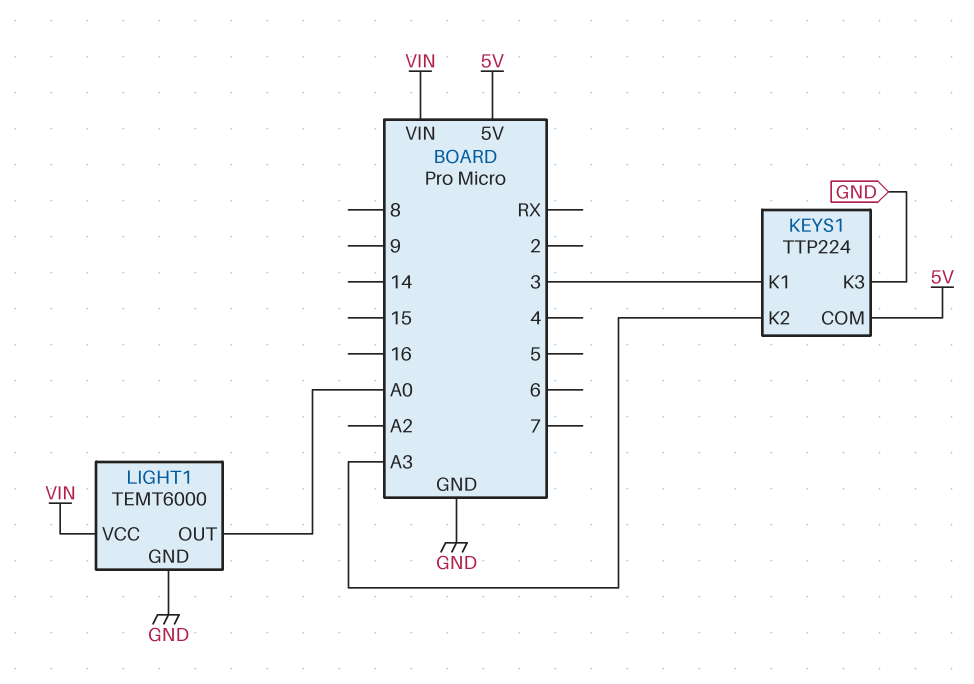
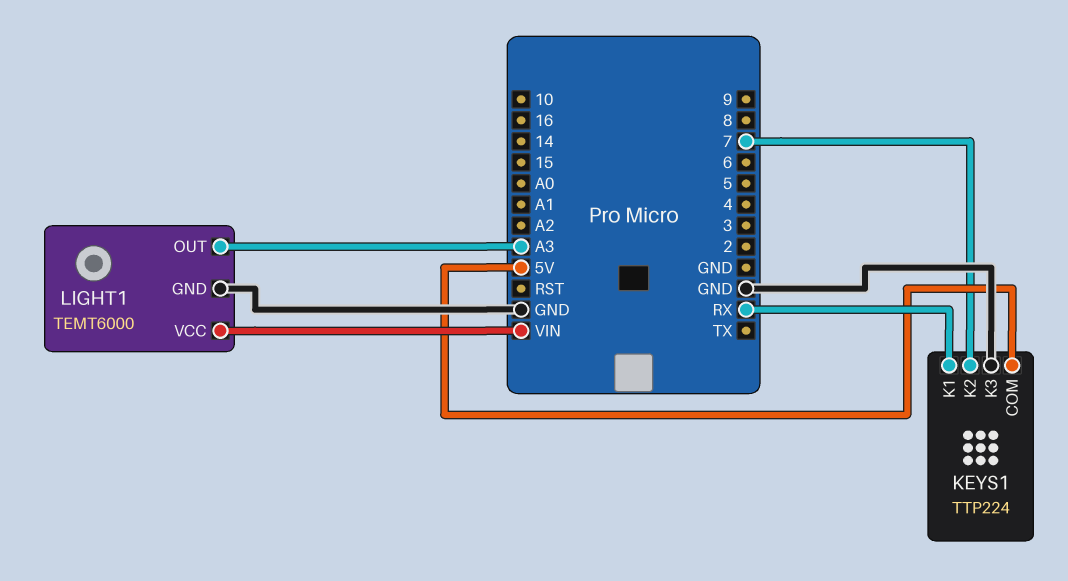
KEYS1 pin K1: 3 -> RX
KEYS1 pin K2: A3 -> 7
LIGHT1 pin OUT: A0 -> A3

